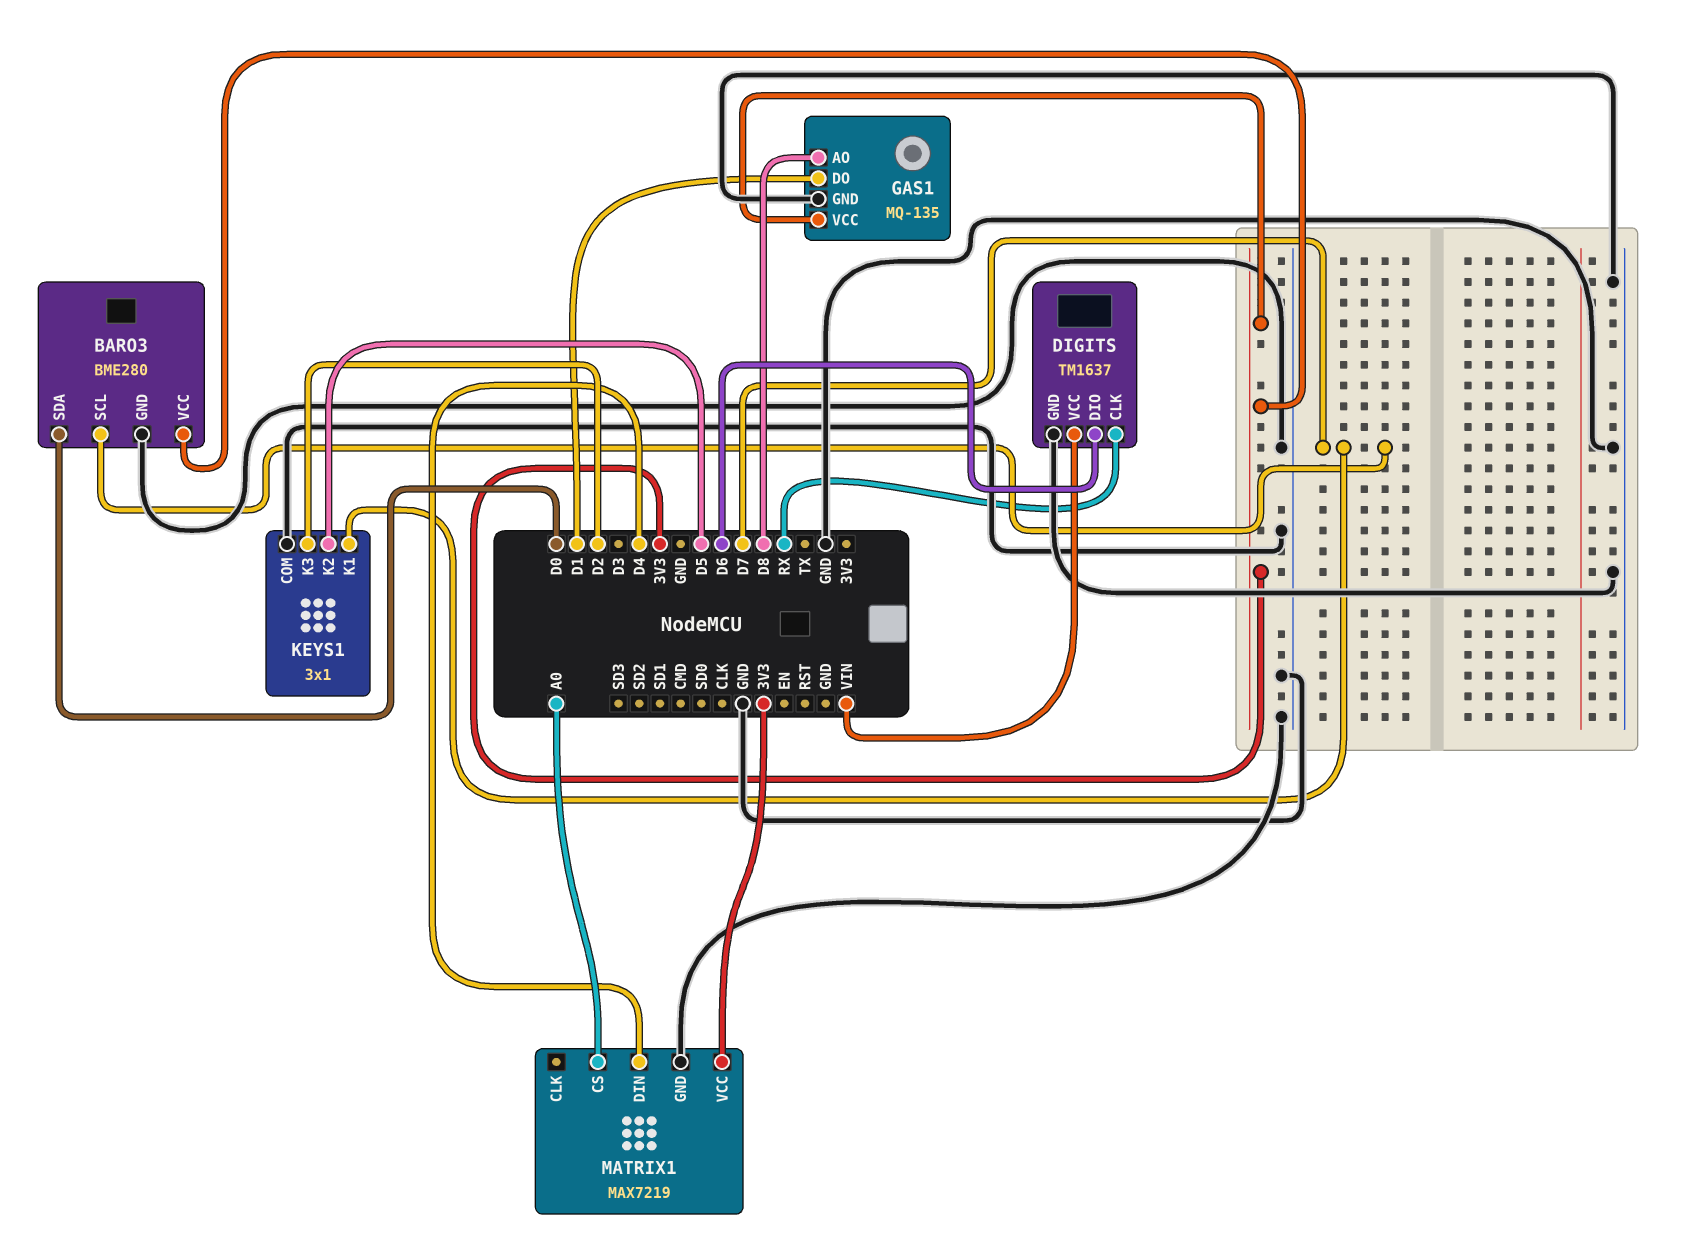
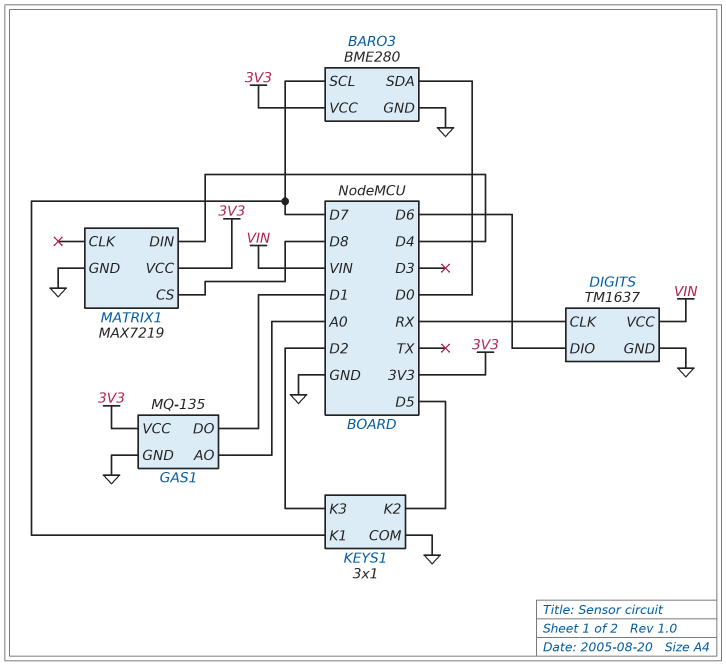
GAS1 pin AO: D8 -> A0
MATRIX1 pin CS: A0 -> D8

